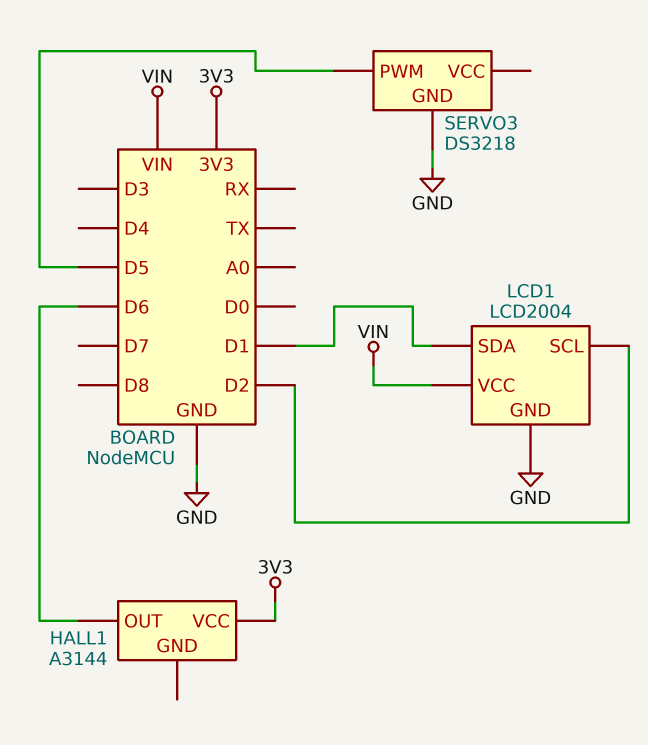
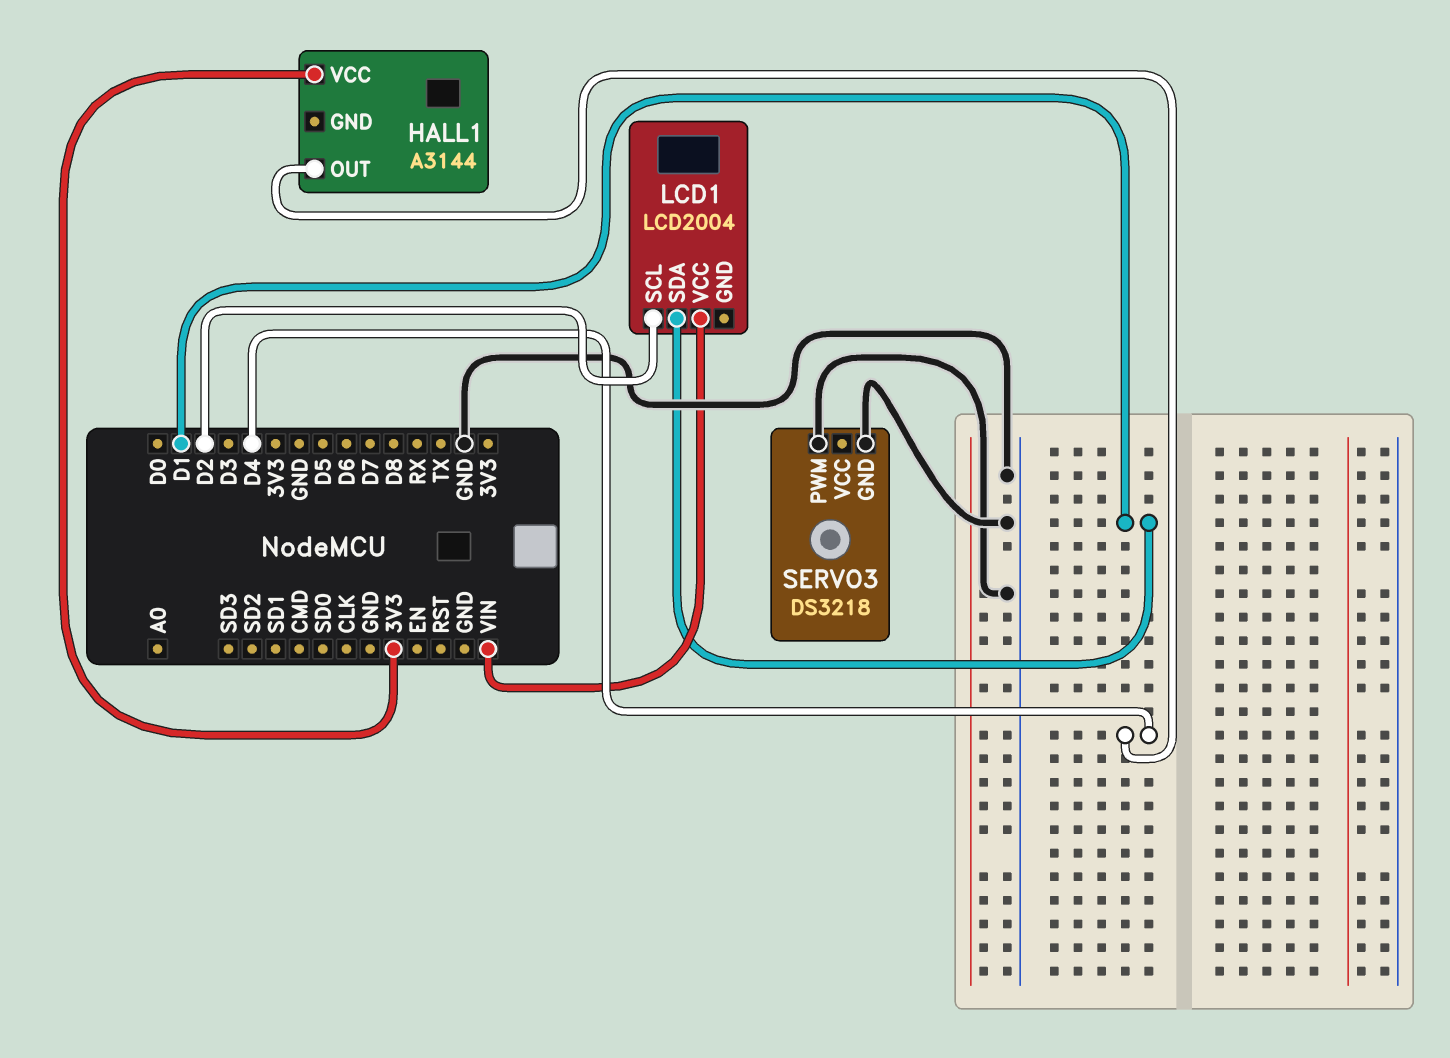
HALL1 pin OUT: D6 -> D4
LCD1 pin GND: GND -> none
SERVO3 pin PWM: D5 -> GND

